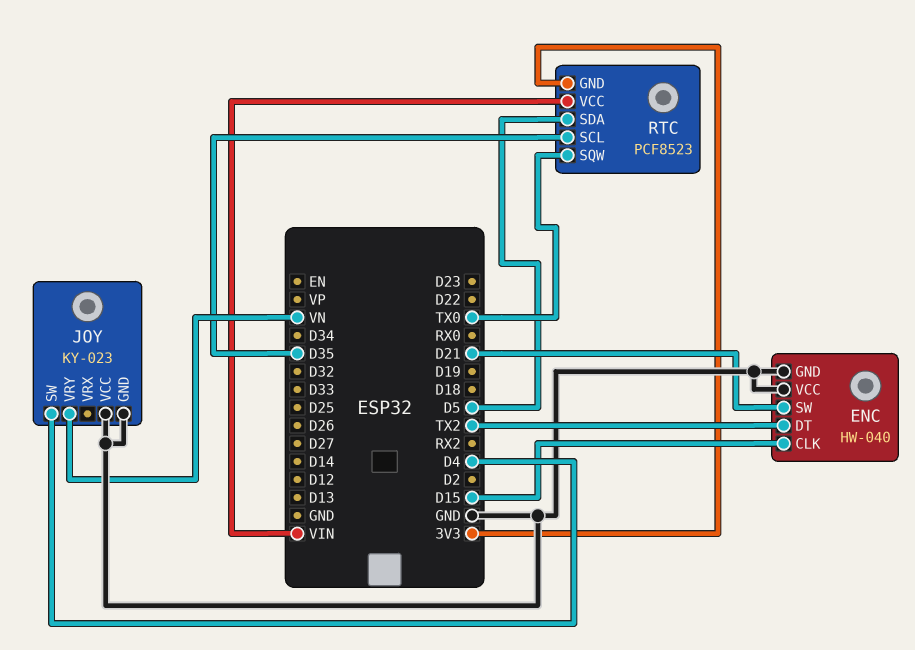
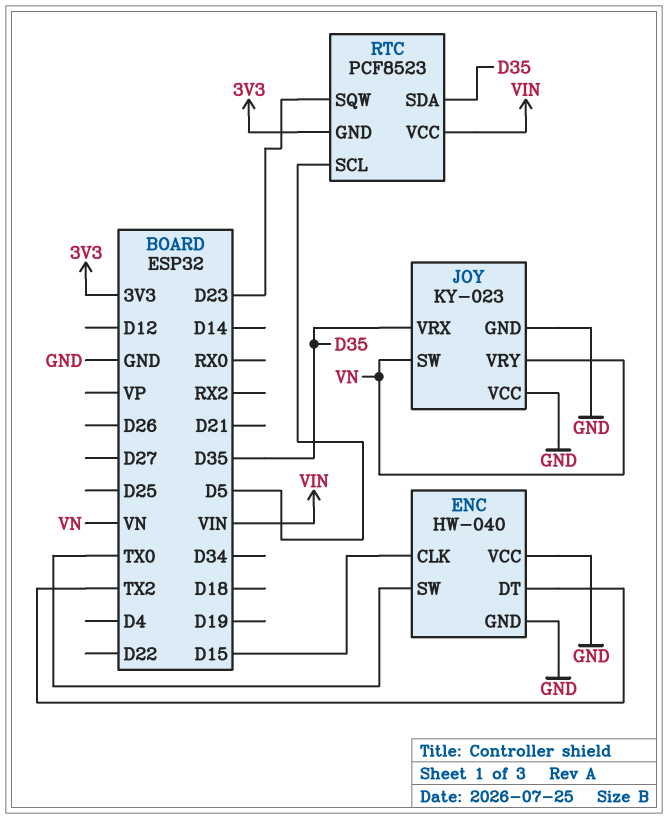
ENC pin SW: D21 -> TX0
JOY pin SW: D4 -> VN
JOY pin VRX: none -> D35
RTC pin SCL: D35 -> D5
RTC pin SDA: D5 -> D35
RTC pin SQW: TX0 -> D23

